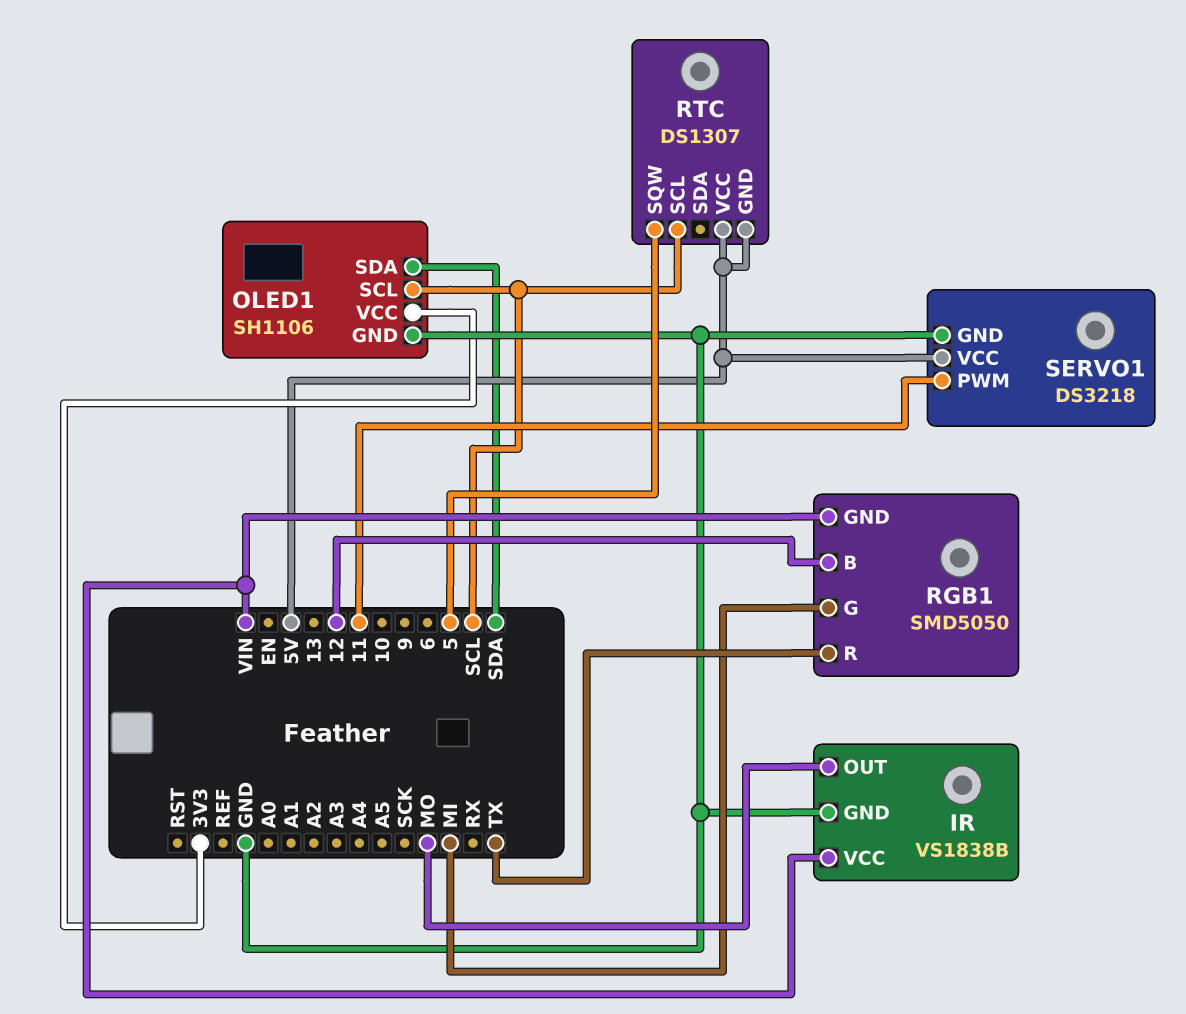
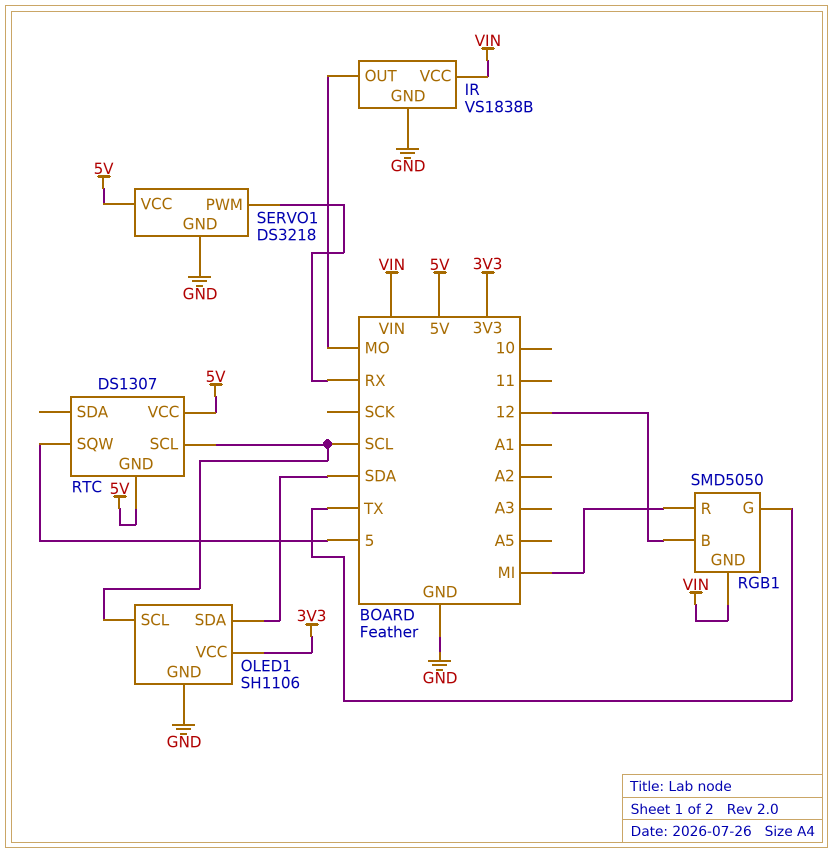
RGB1 pin G: MI -> TX
RGB1 pin R: TX -> MI
SERVO1 pin PWM: 11 -> RX

